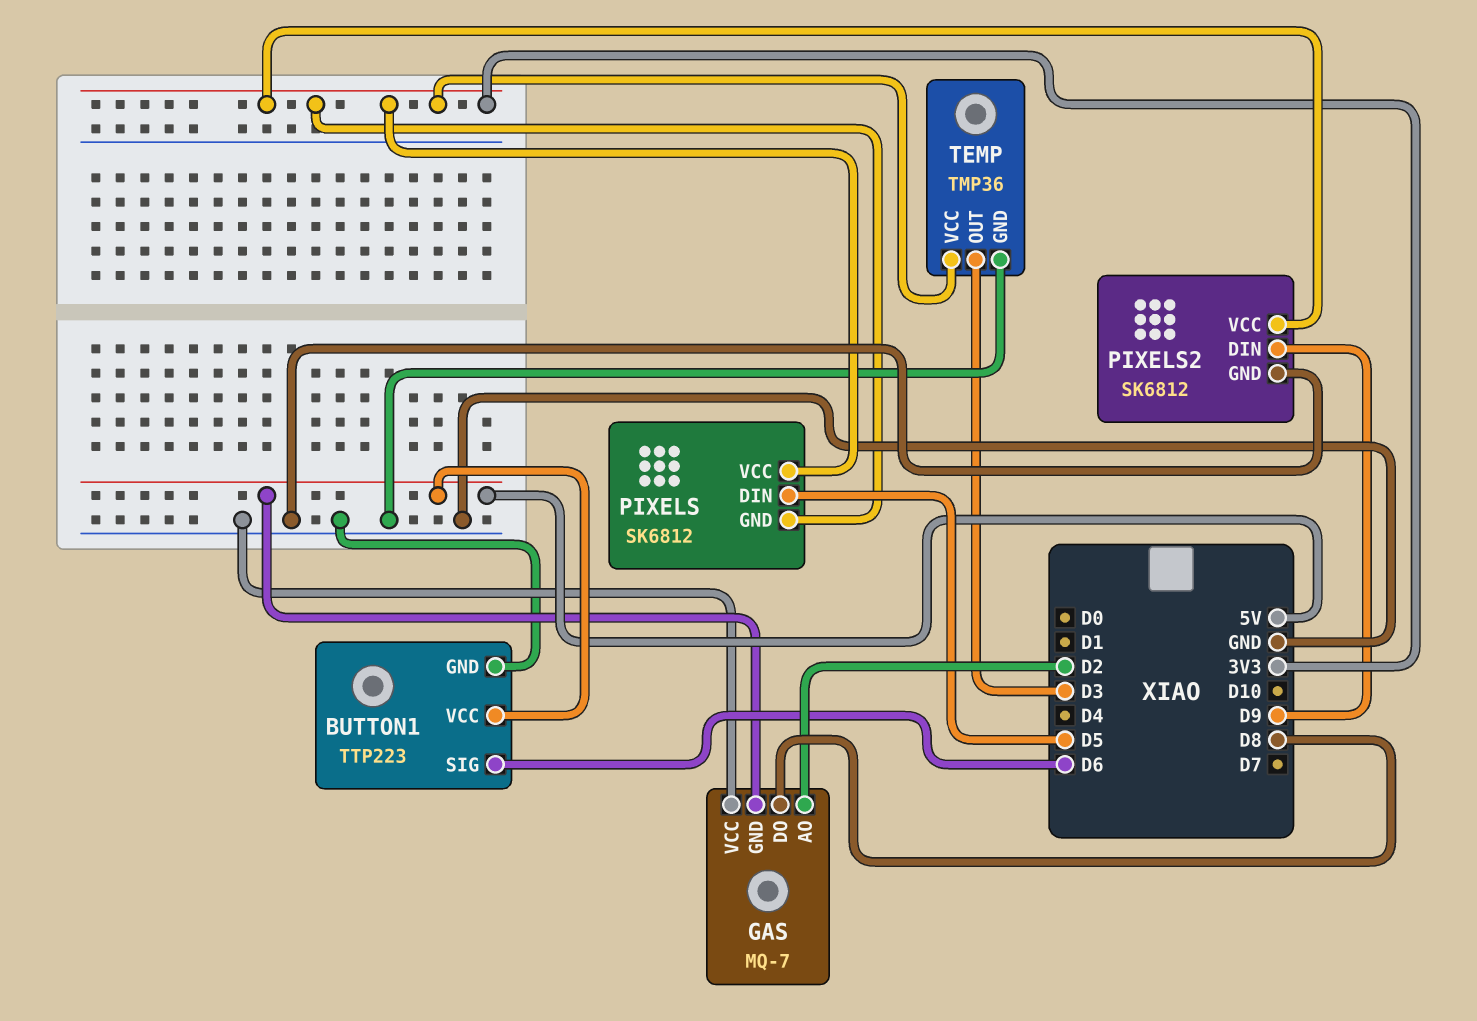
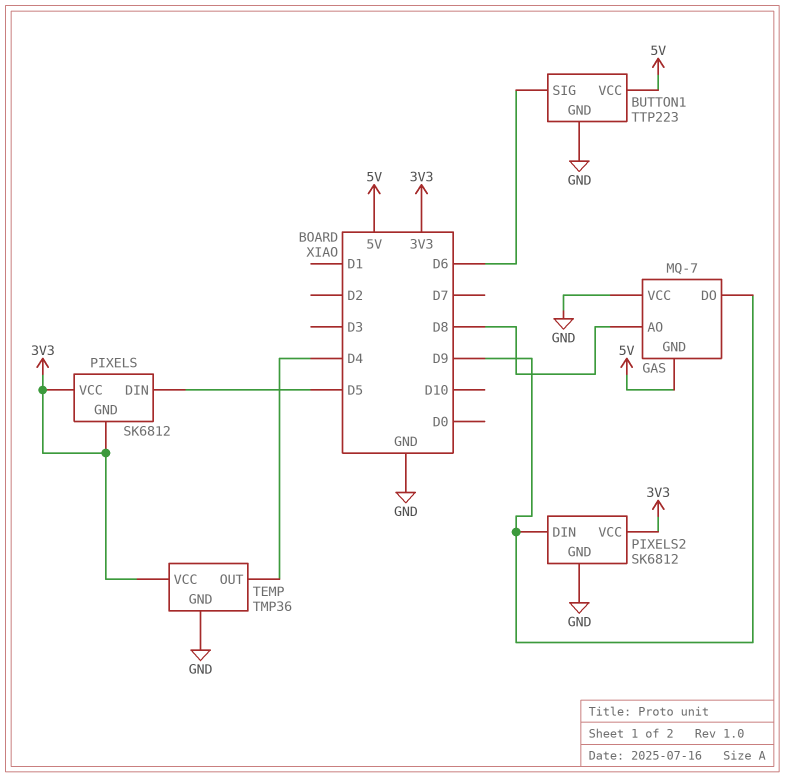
GAS pin AO: D2 -> D8
GAS pin DO: D8 -> D9
TEMP pin OUT: D3 -> D4

